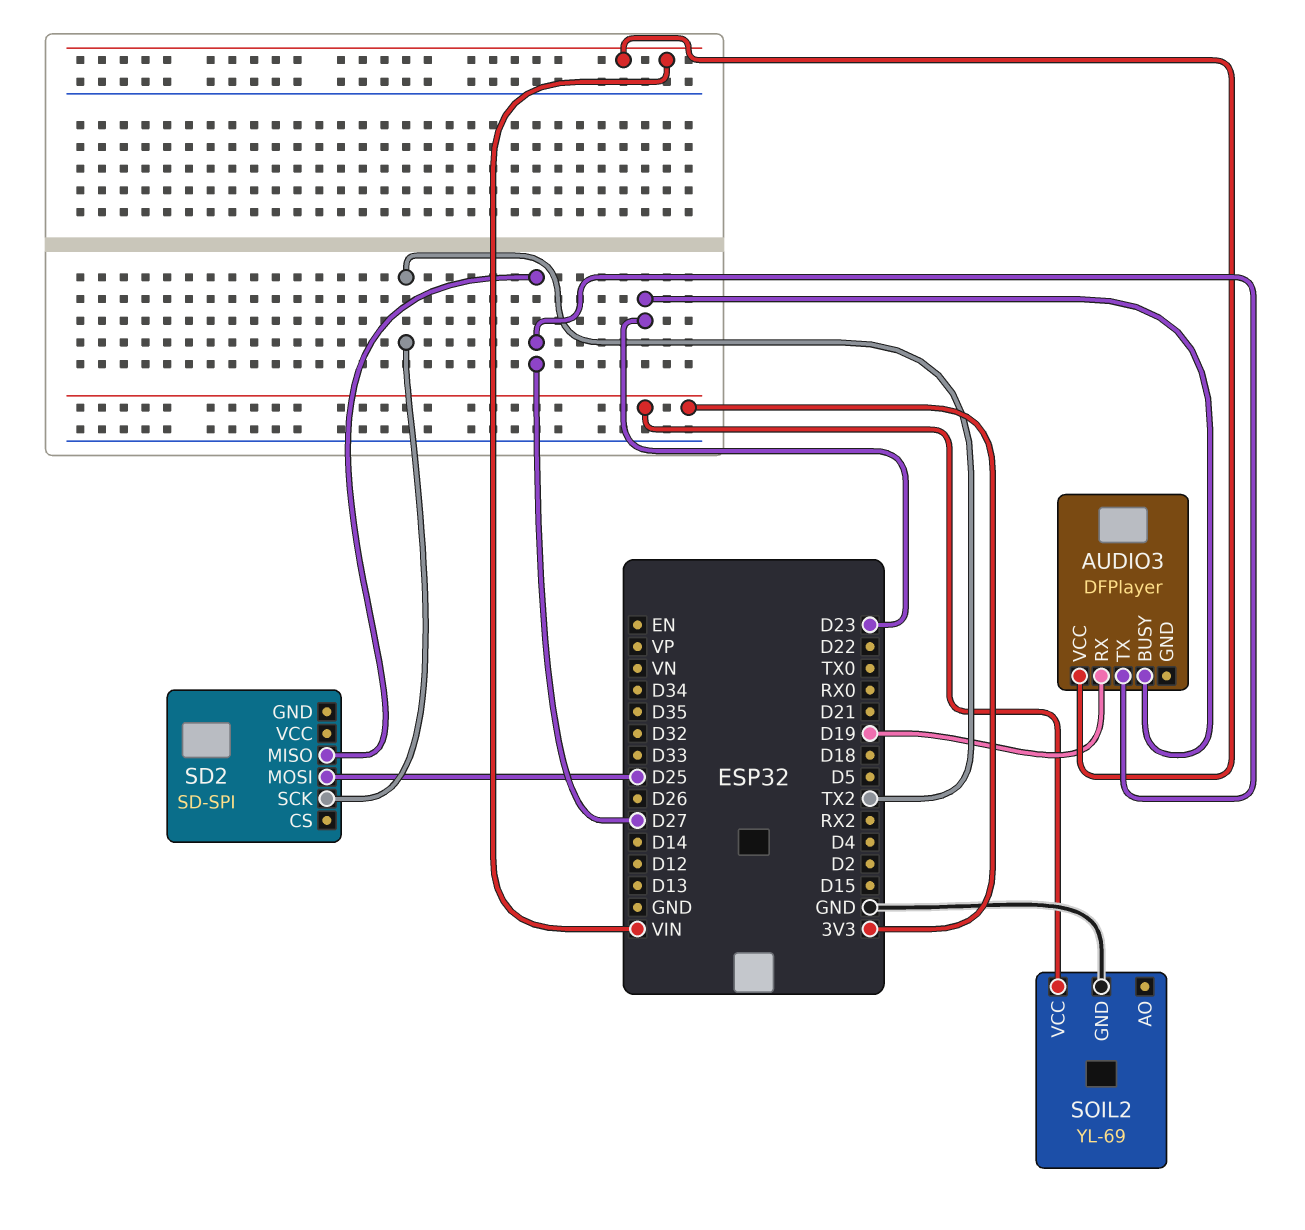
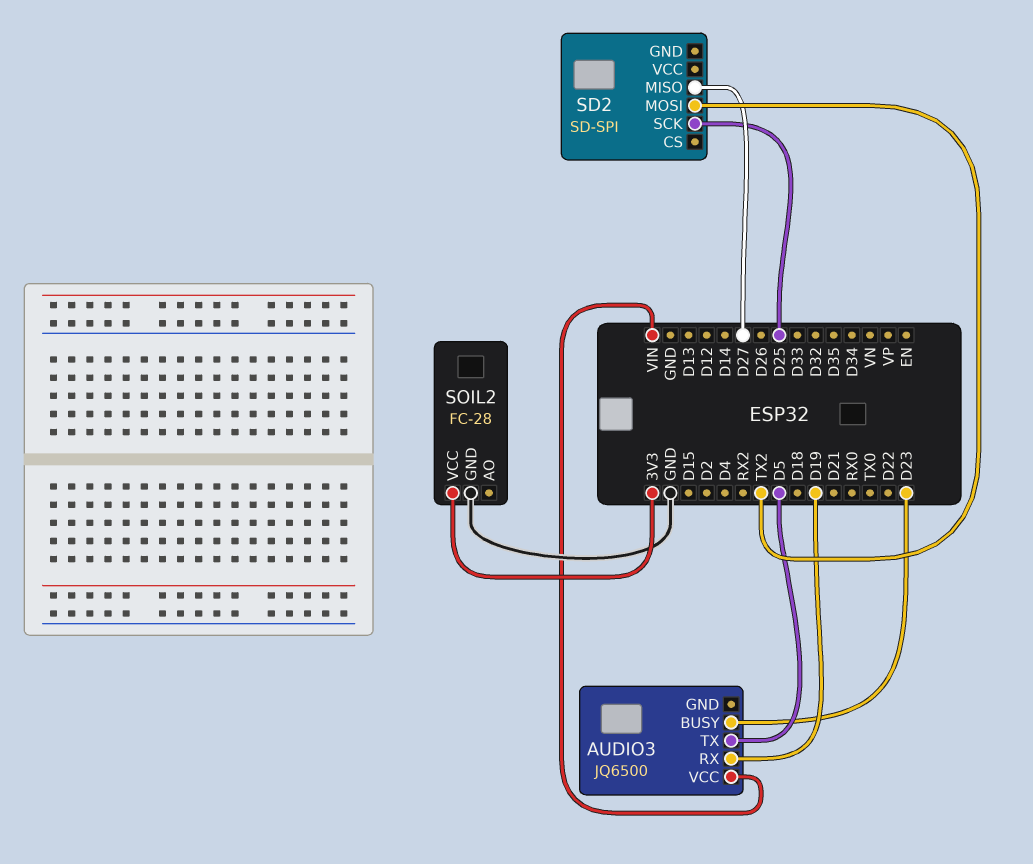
AUDIO3: DFPlayer -> JQ6500
AUDIO3 pin TX: D27 -> D5
SD2 pin MOSI: D25 -> TX2
SD2 pin SCK: TX2 -> D25
SOIL2: YL-69 -> FC-28

